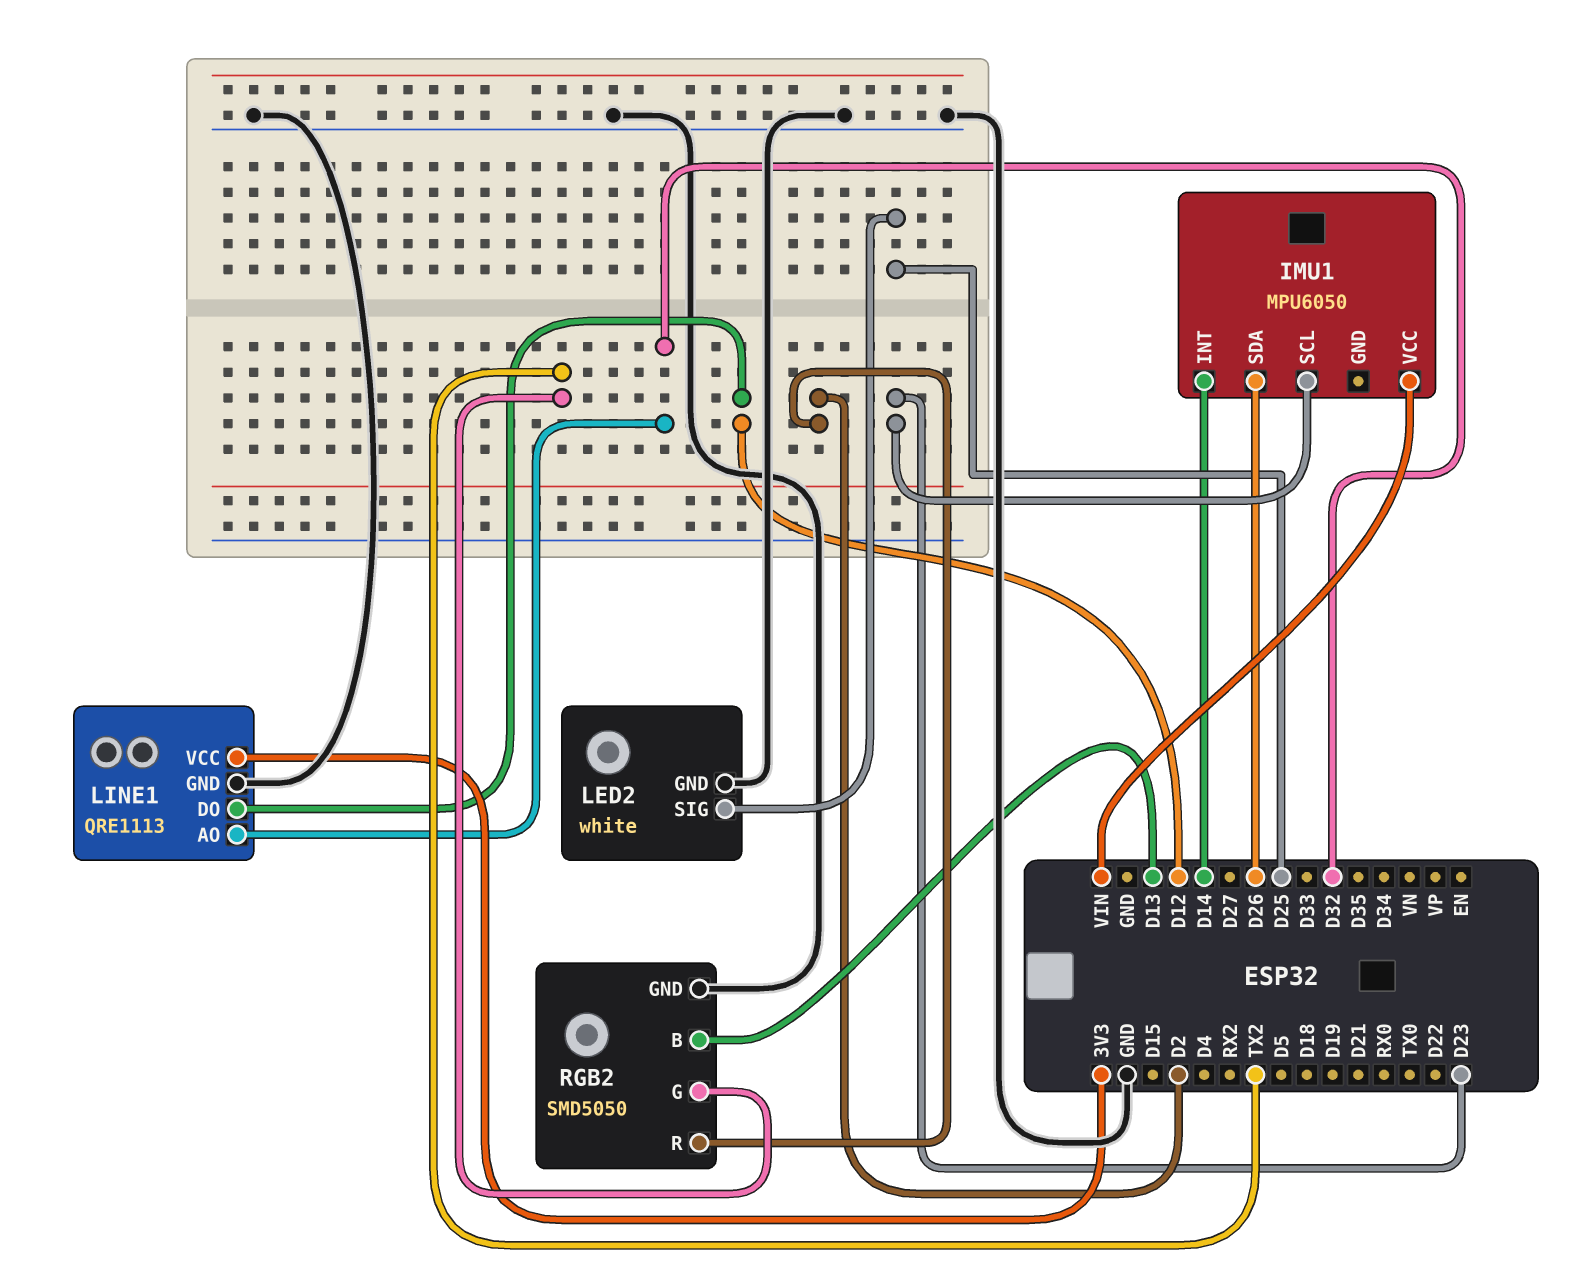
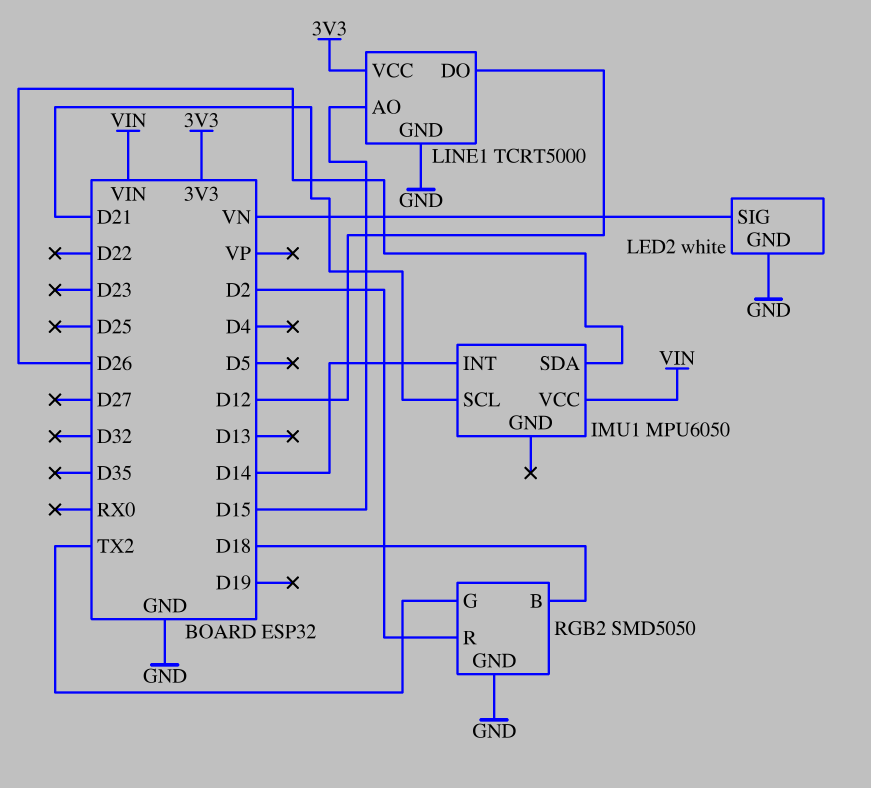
IMU1 pin SCL: D23 -> D21
LED2 pin SIG: D25 -> VN
LINE1: QRE1113 -> TCRT5000
LINE1 pin AO: D32 -> D15
RGB2 pin B: D13 -> D18

